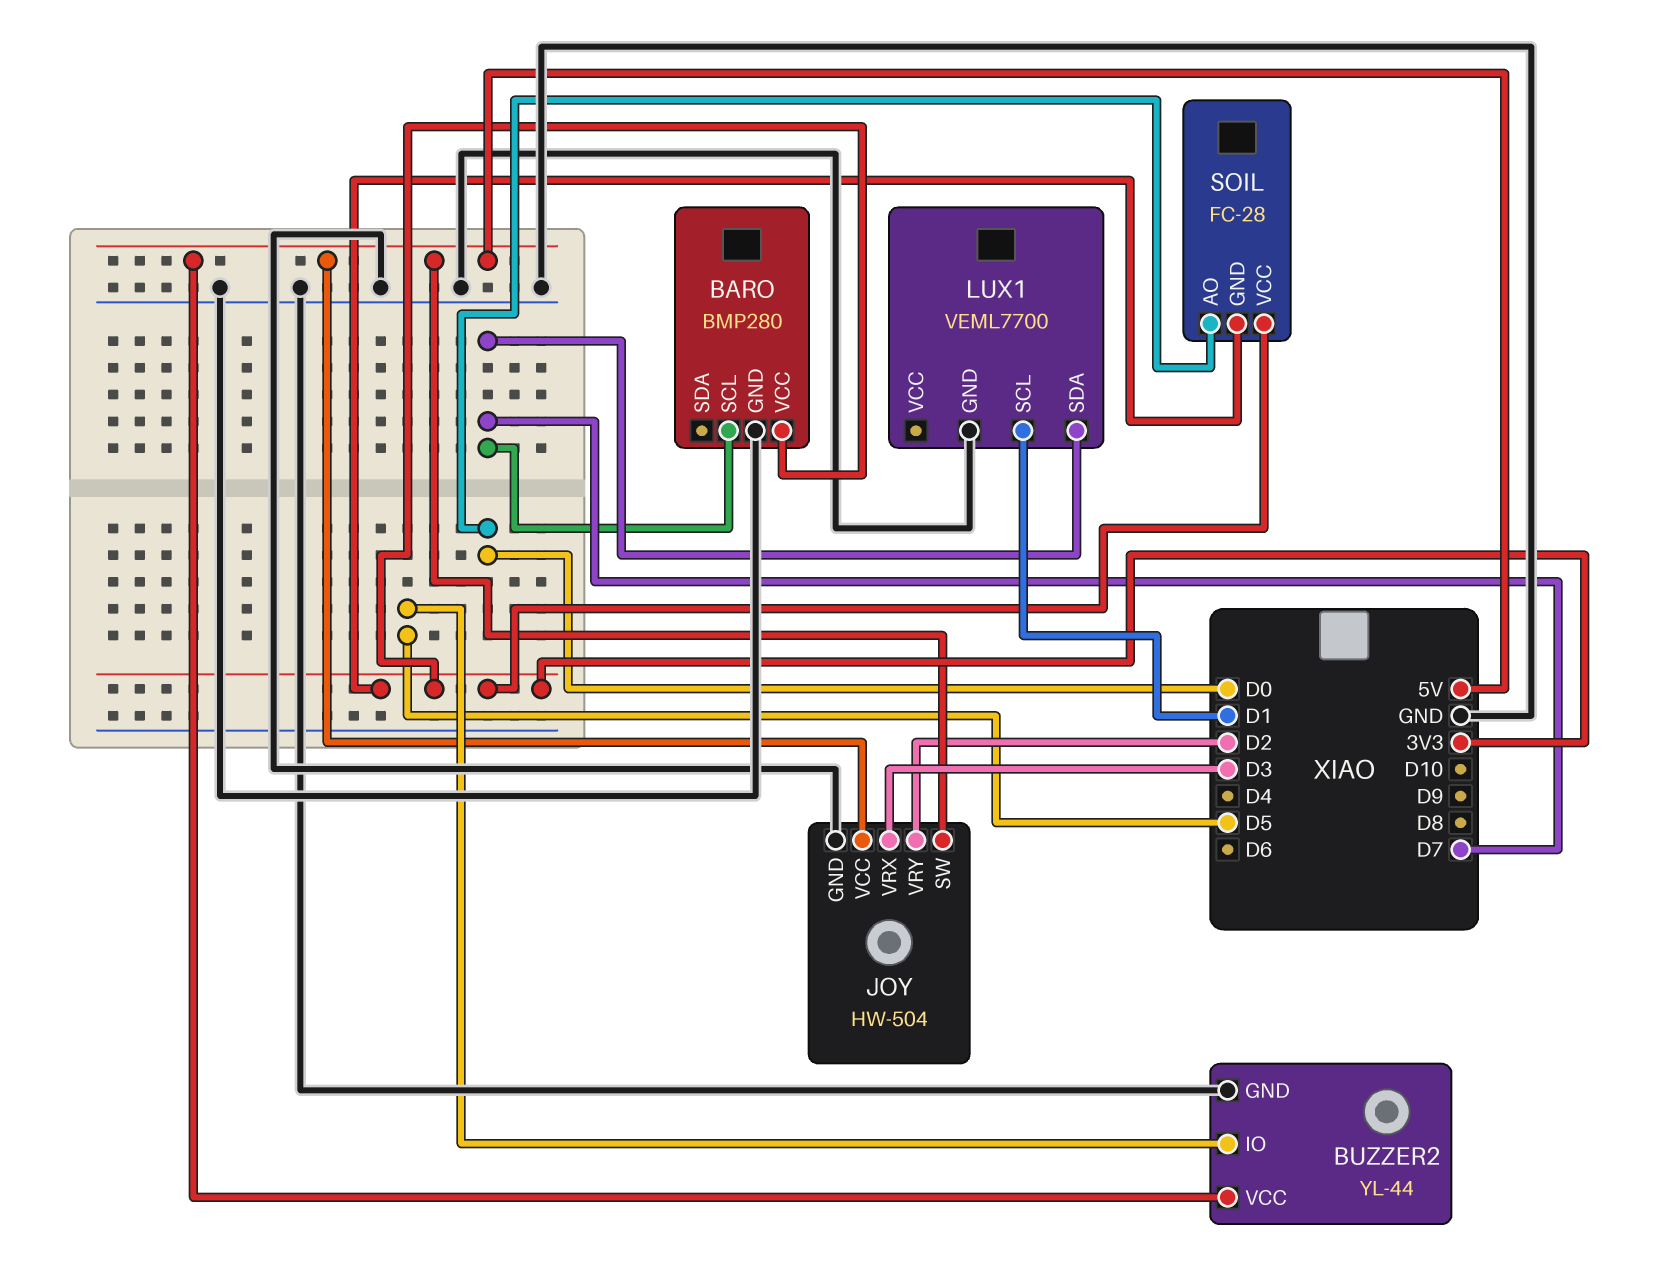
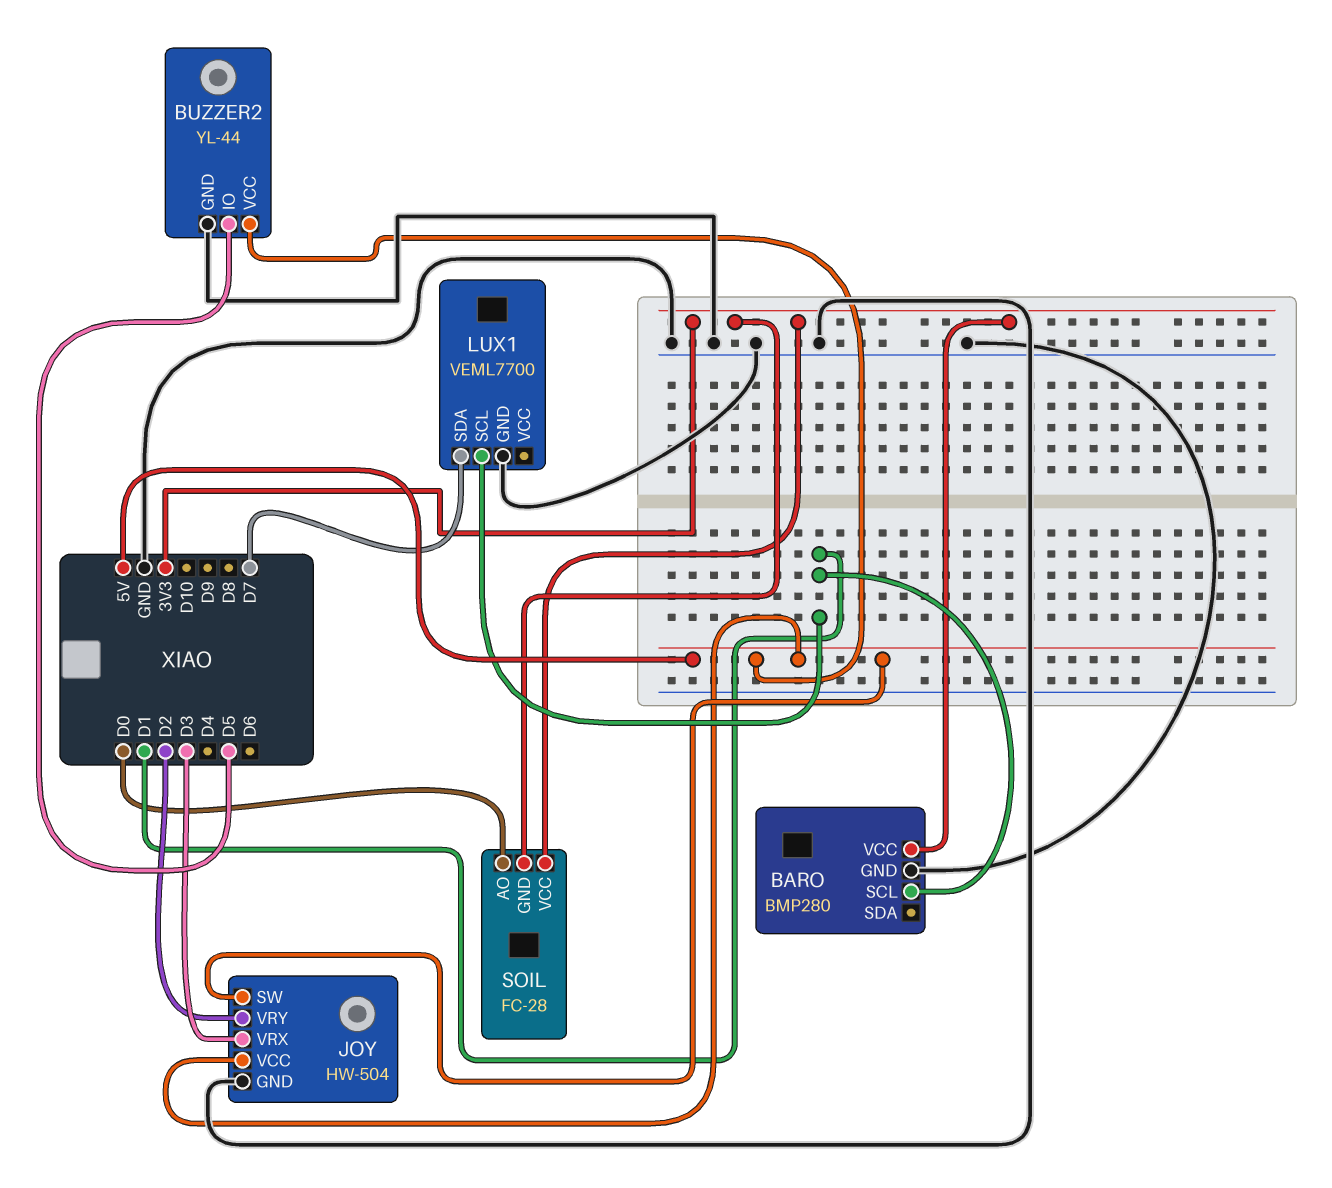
BARO pin SCL: D7 -> D1

